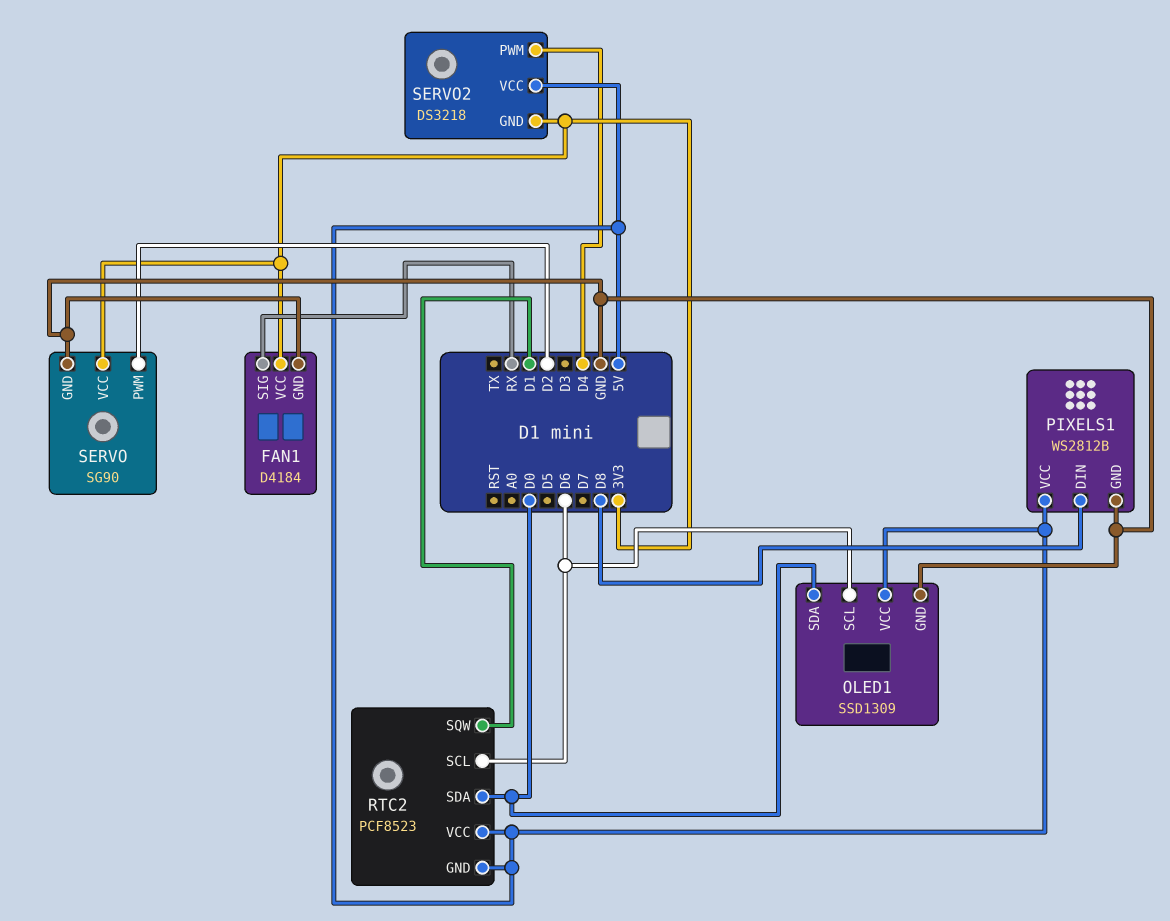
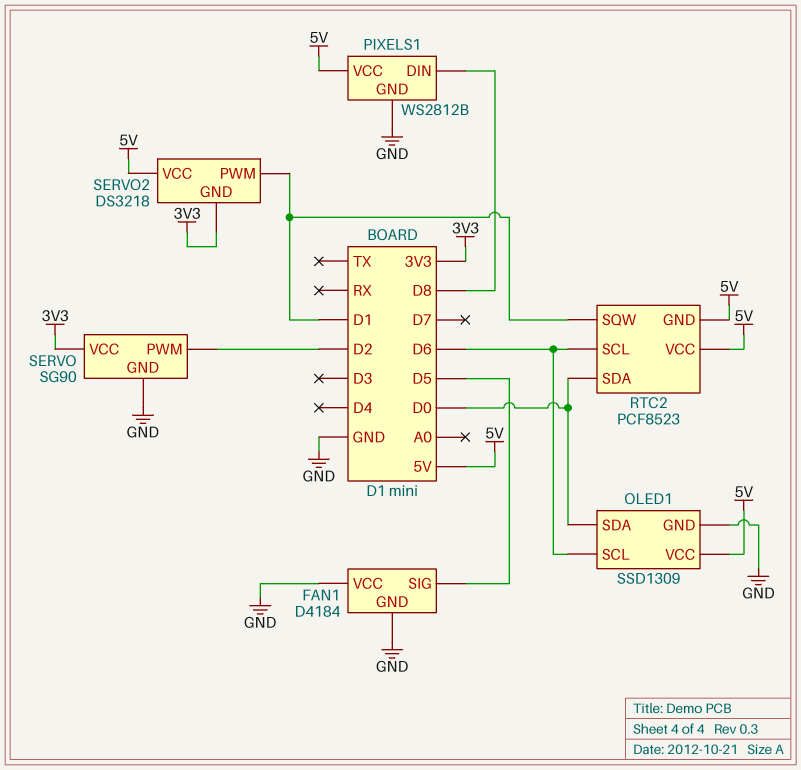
FAN1 pin SIG: RX -> D5
FAN1 pin VCC: 3V3 -> GND
SERVO2 pin PWM: D4 -> D1

